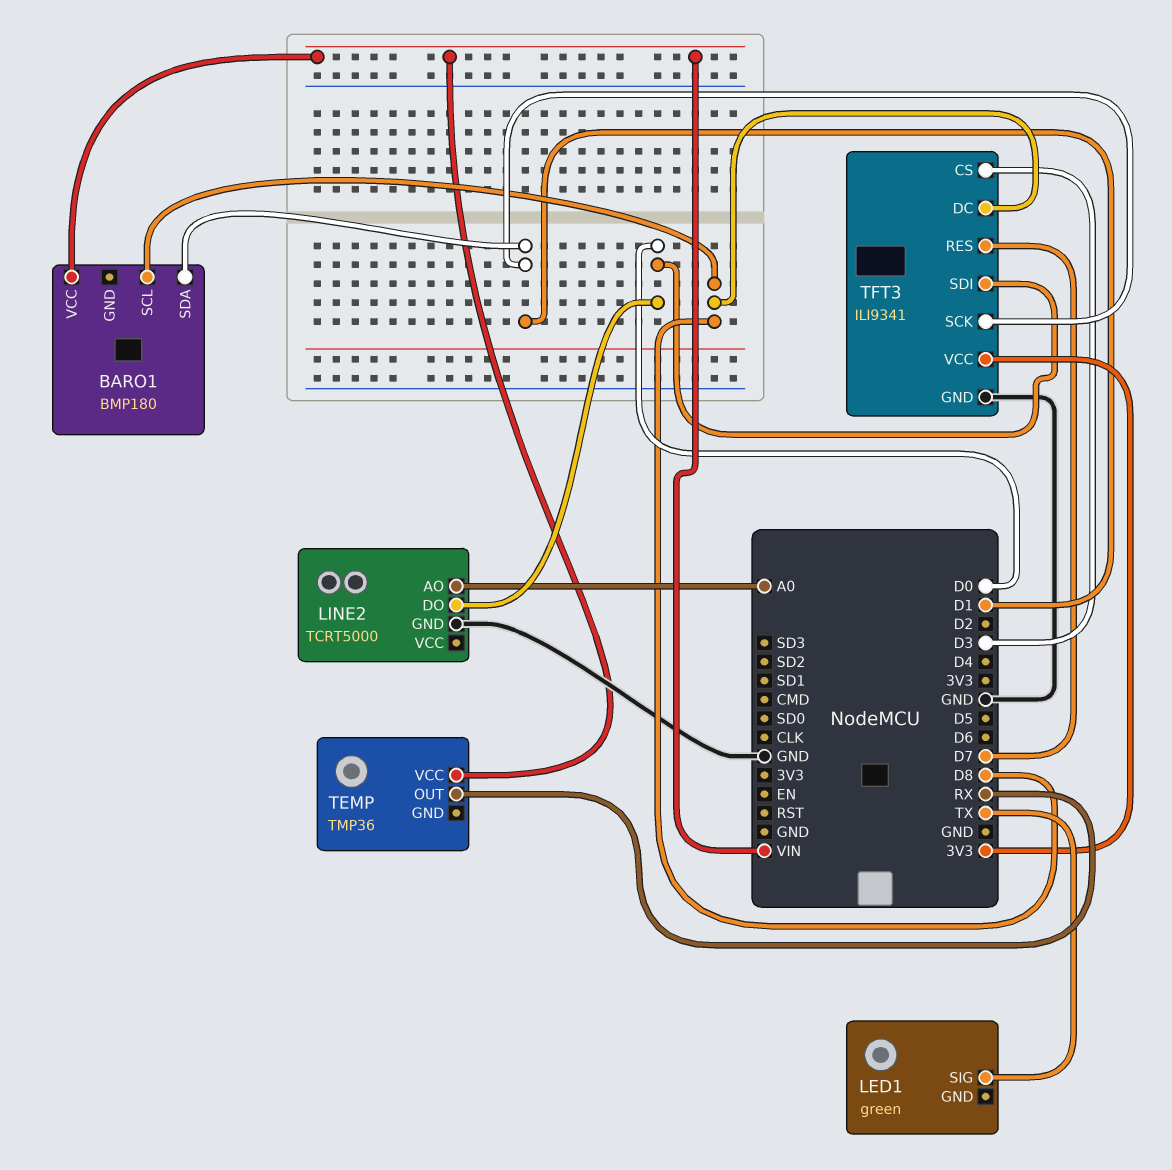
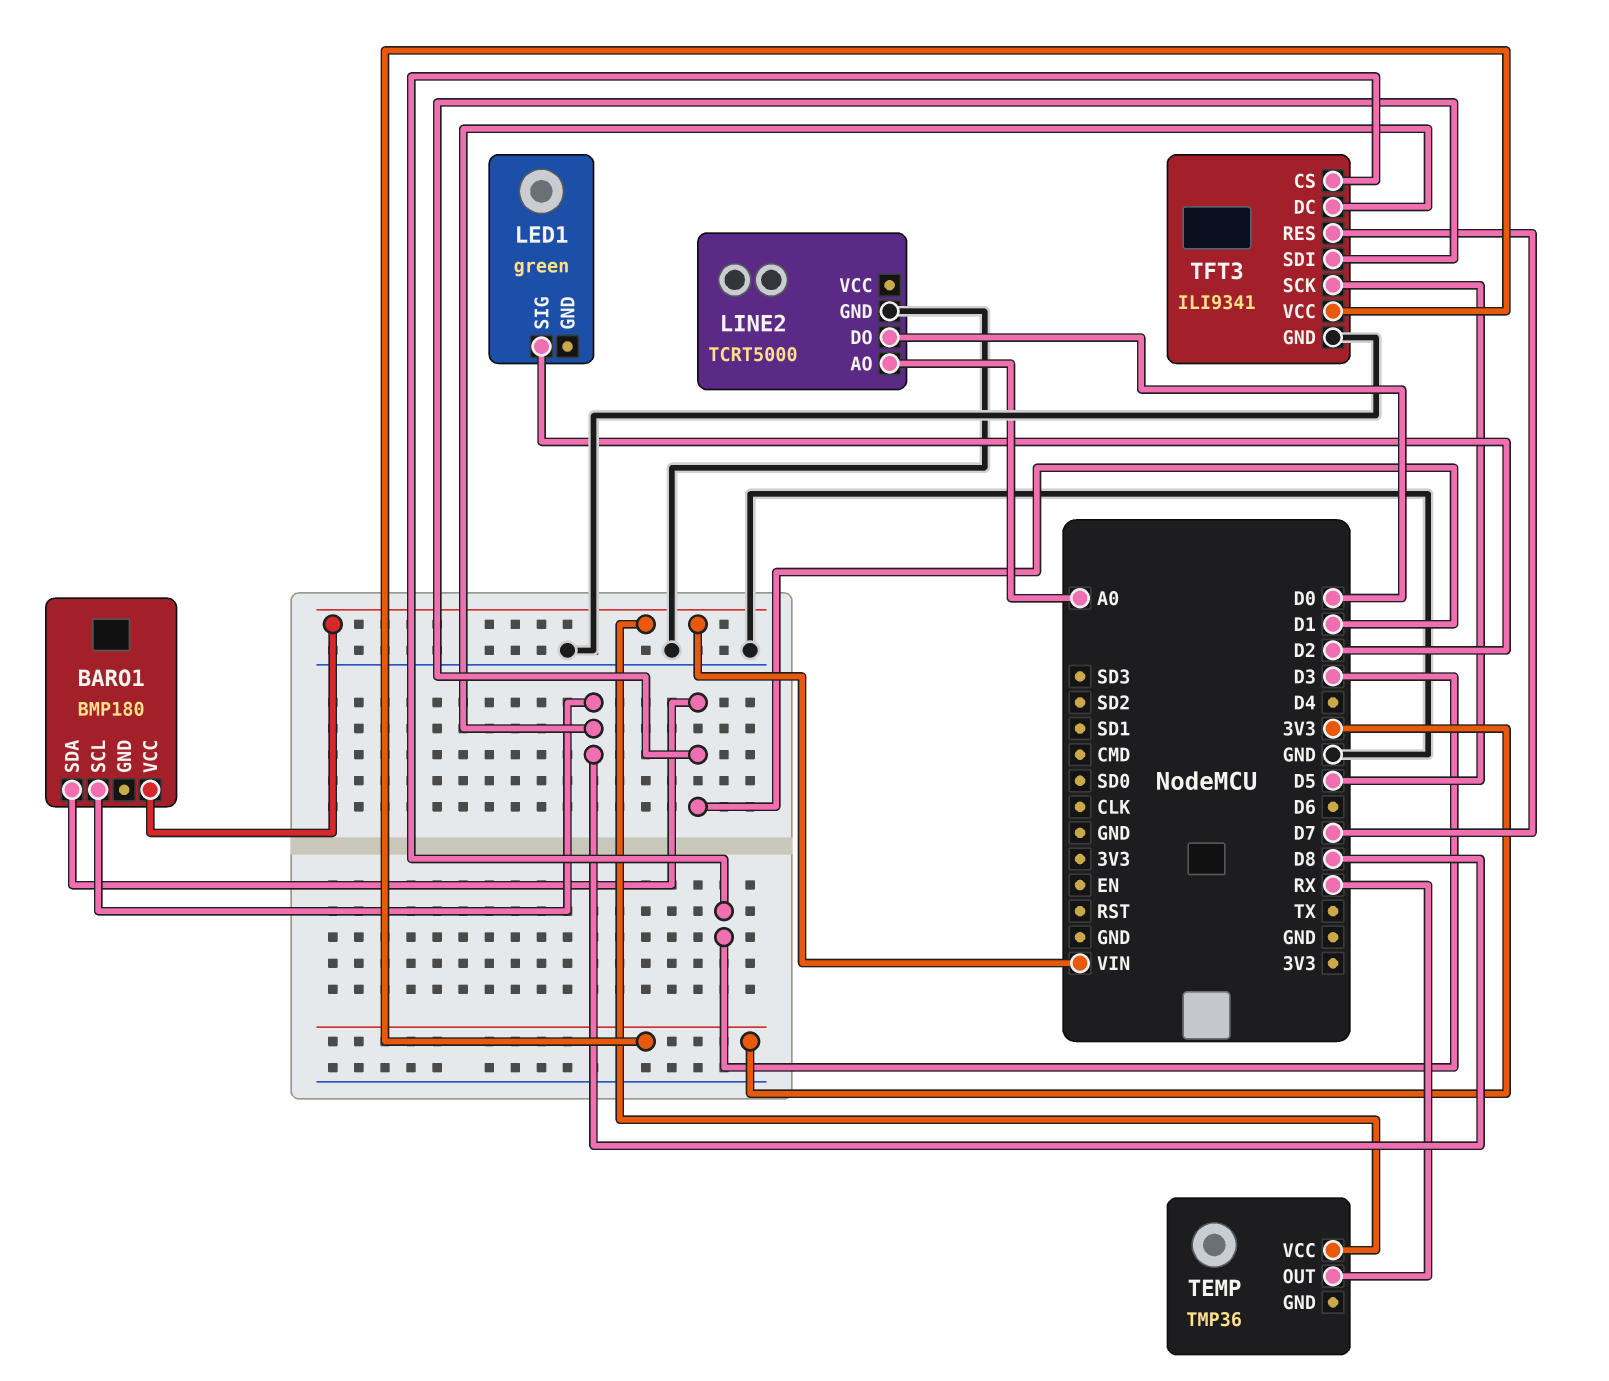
LED1 pin SIG: TX -> D2
TFT3 pin SCK: D1 -> D5
TFT3 pin SDI: D0 -> D1

